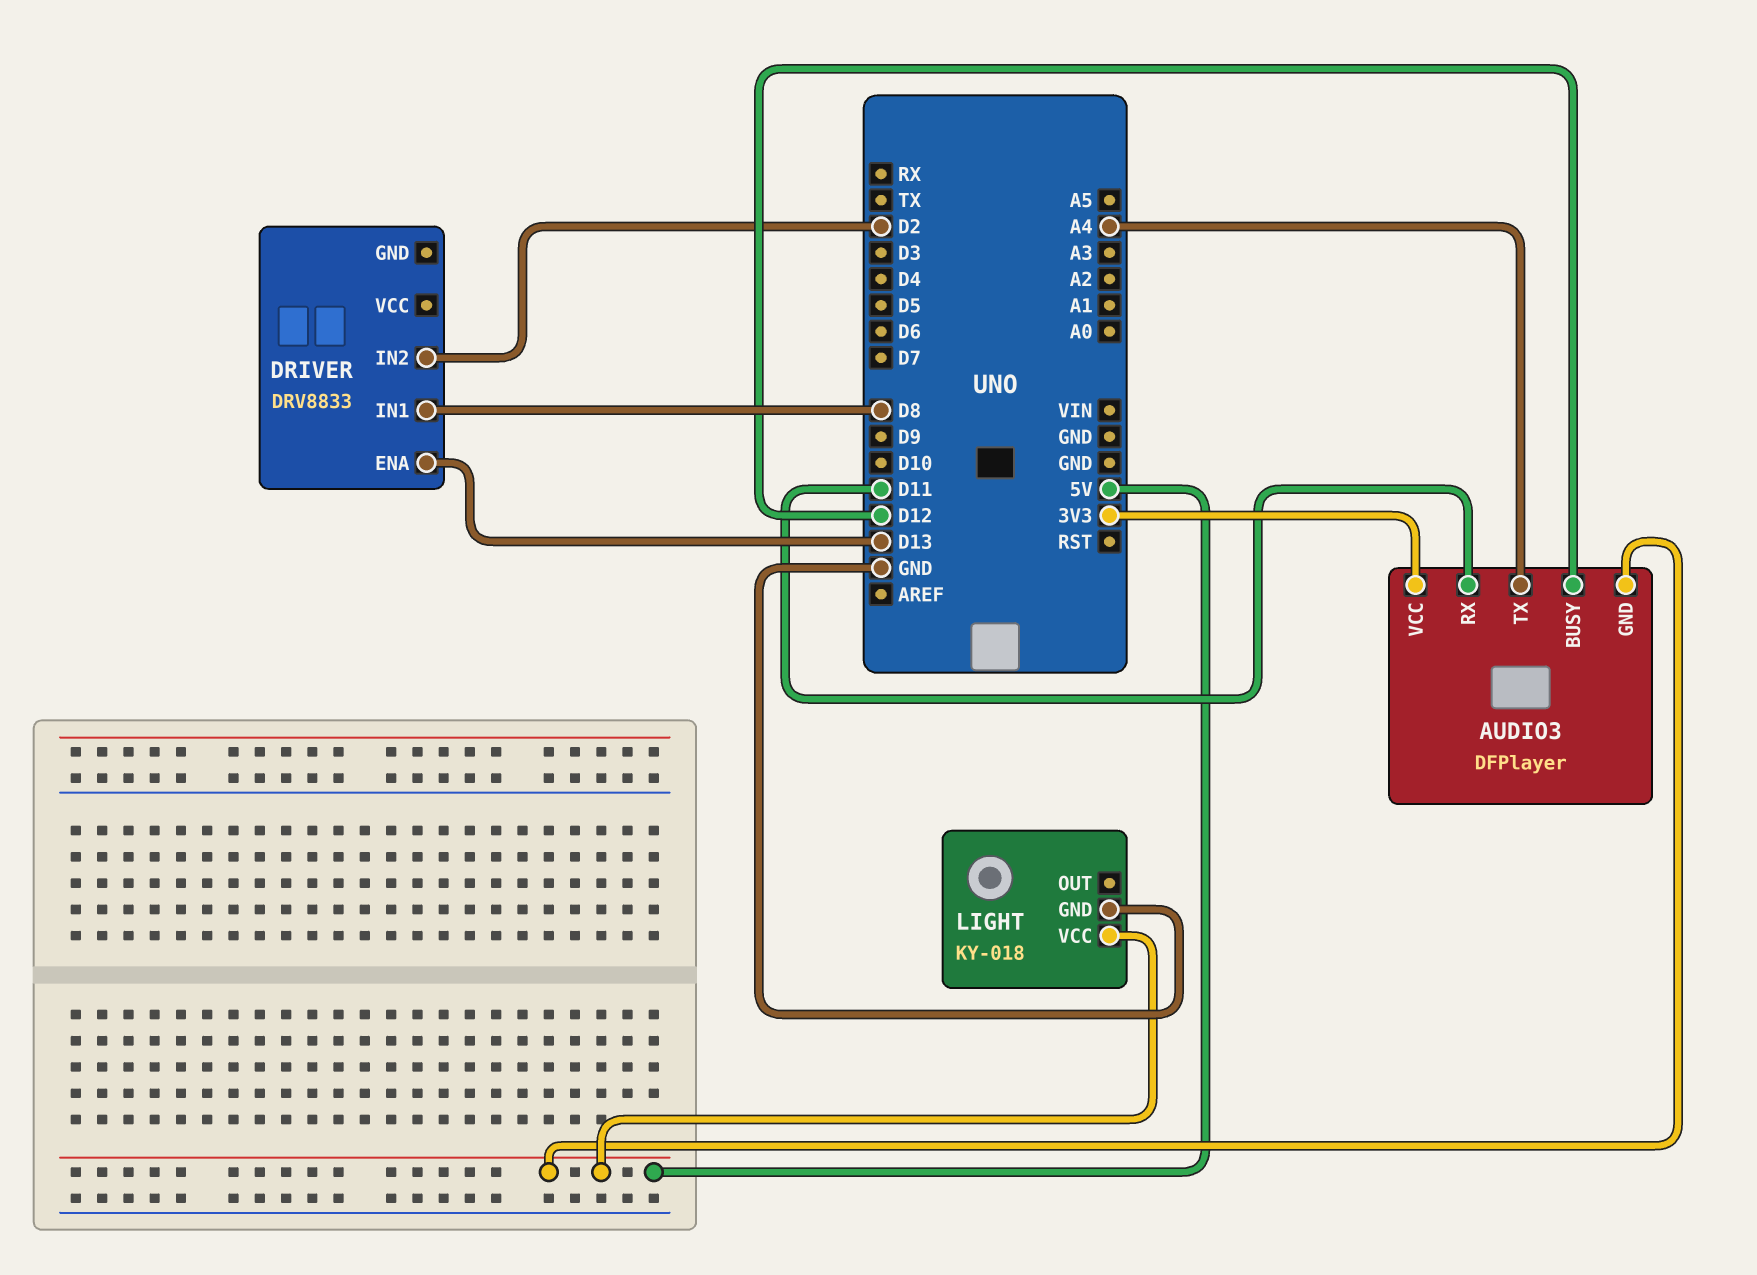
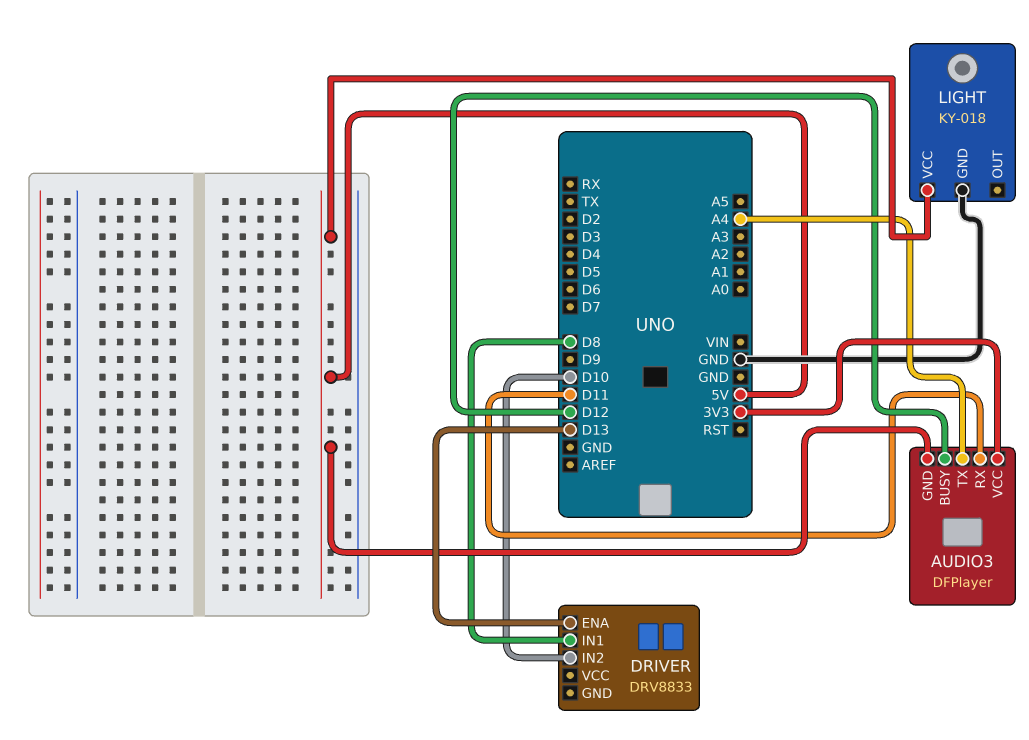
DRIVER pin IN2: D2 -> D10

